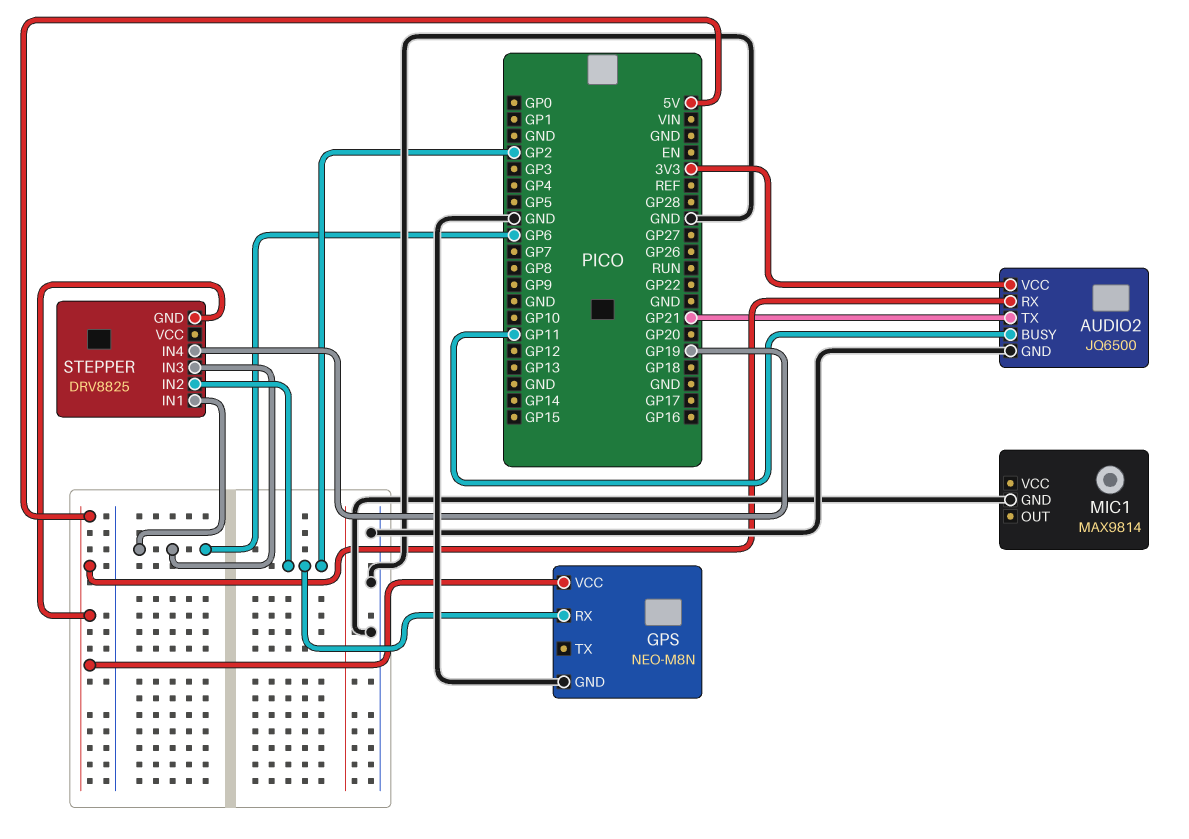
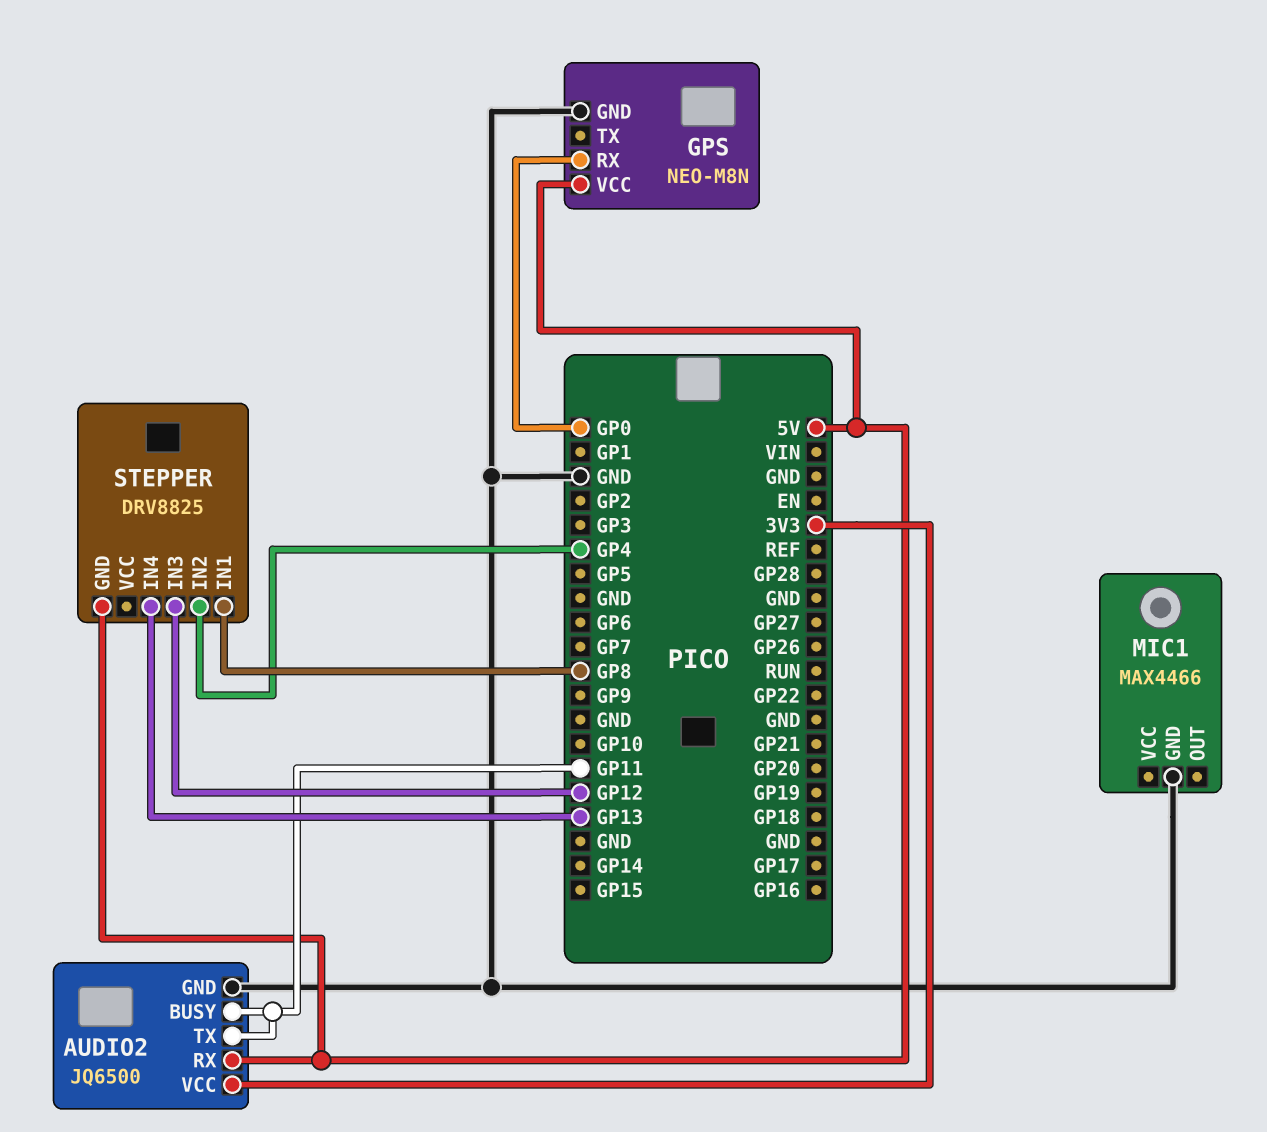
AUDIO2 pin TX: GP21 -> GP11
GPS pin RX: GP2 -> GP0
MIC1: MAX9814 -> MAX4466
STEPPER pin IN1: GP6 -> GP8
STEPPER pin IN2: GP2 -> GP4
STEPPER pin IN3: GP6 -> GP12
STEPPER pin IN4: GP19 -> GP13

